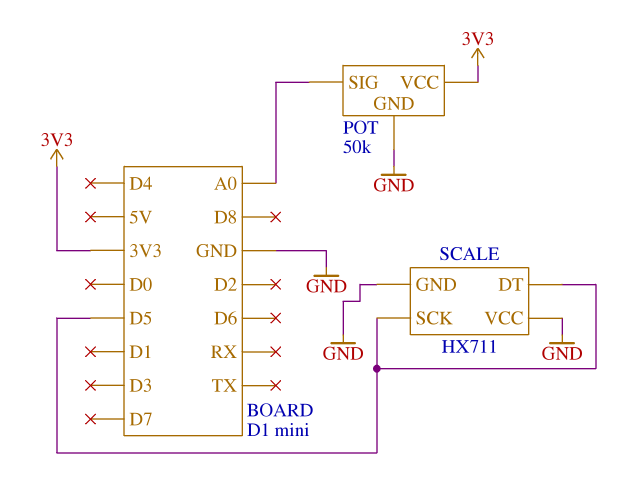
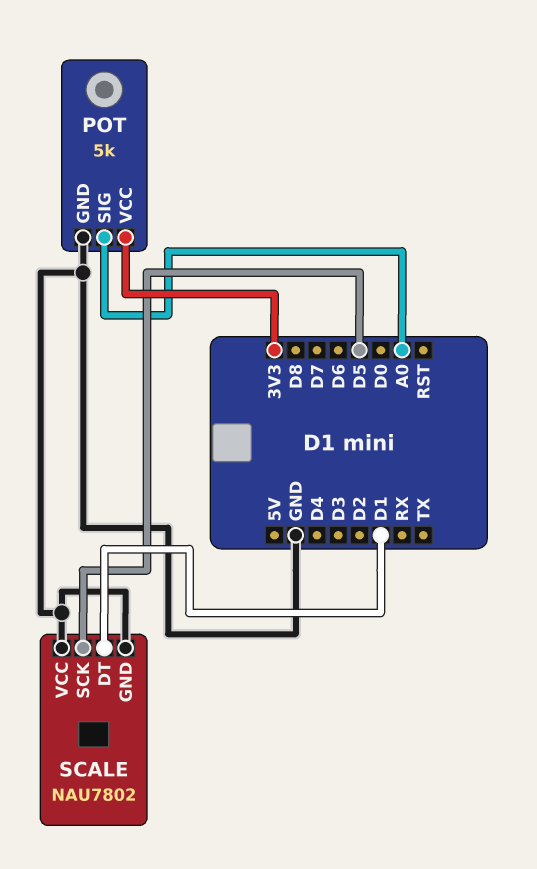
POT: 50k -> 5k
SCALE: HX711 -> NAU7802
SCALE pin DT: D5 -> D1

